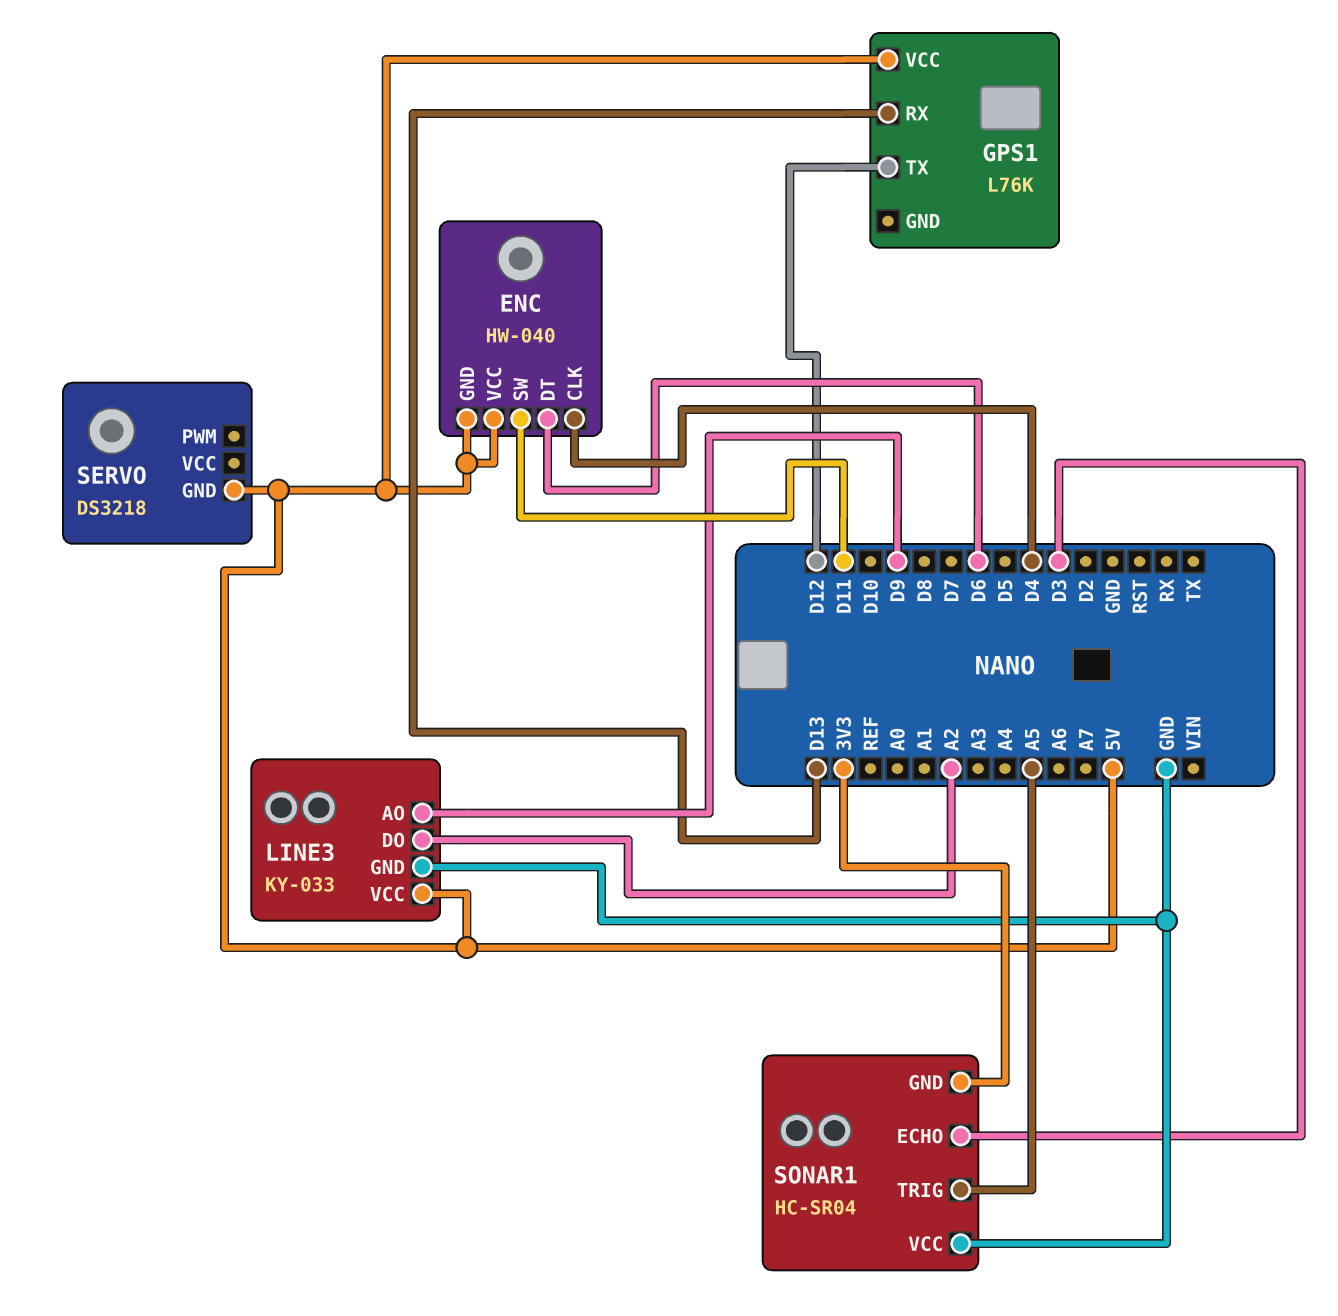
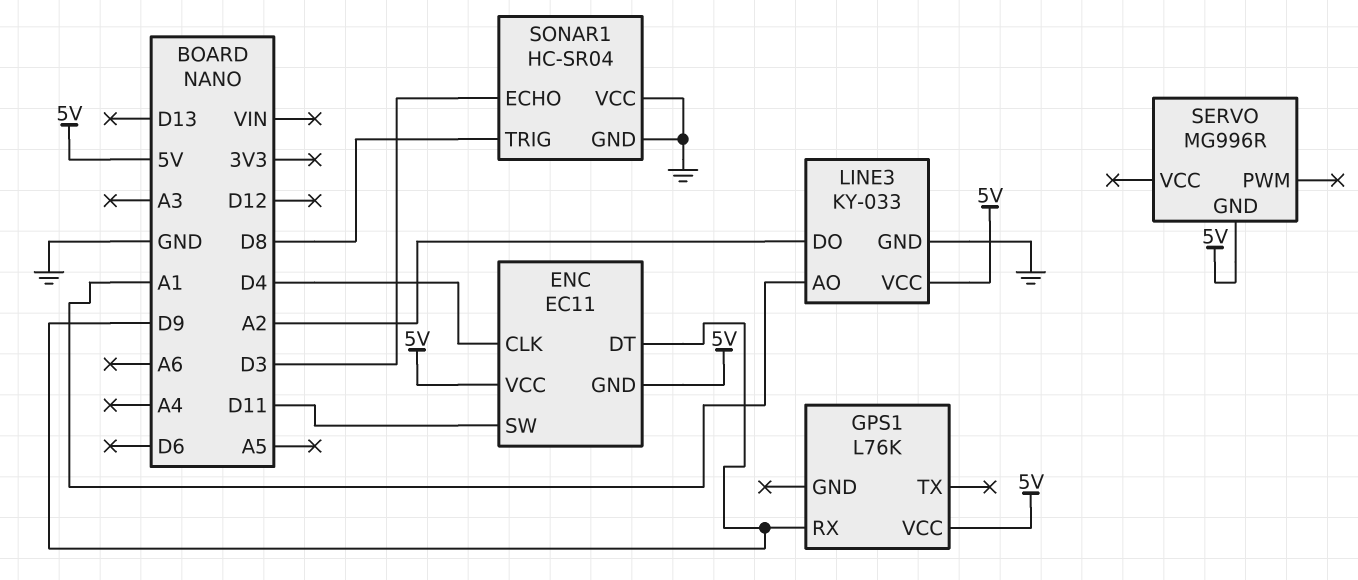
ENC: HW-040 -> EC11
ENC pin DT: D6 -> D9
GPS1 pin RX: D13 -> D9
GPS1 pin TX: D12 -> none
LINE3 pin AO: D9 -> A1
SERVO: DS3218 -> MG996R
SONAR1 pin GND: 3V3 -> GND
SONAR1 pin TRIG: A5 -> D8

